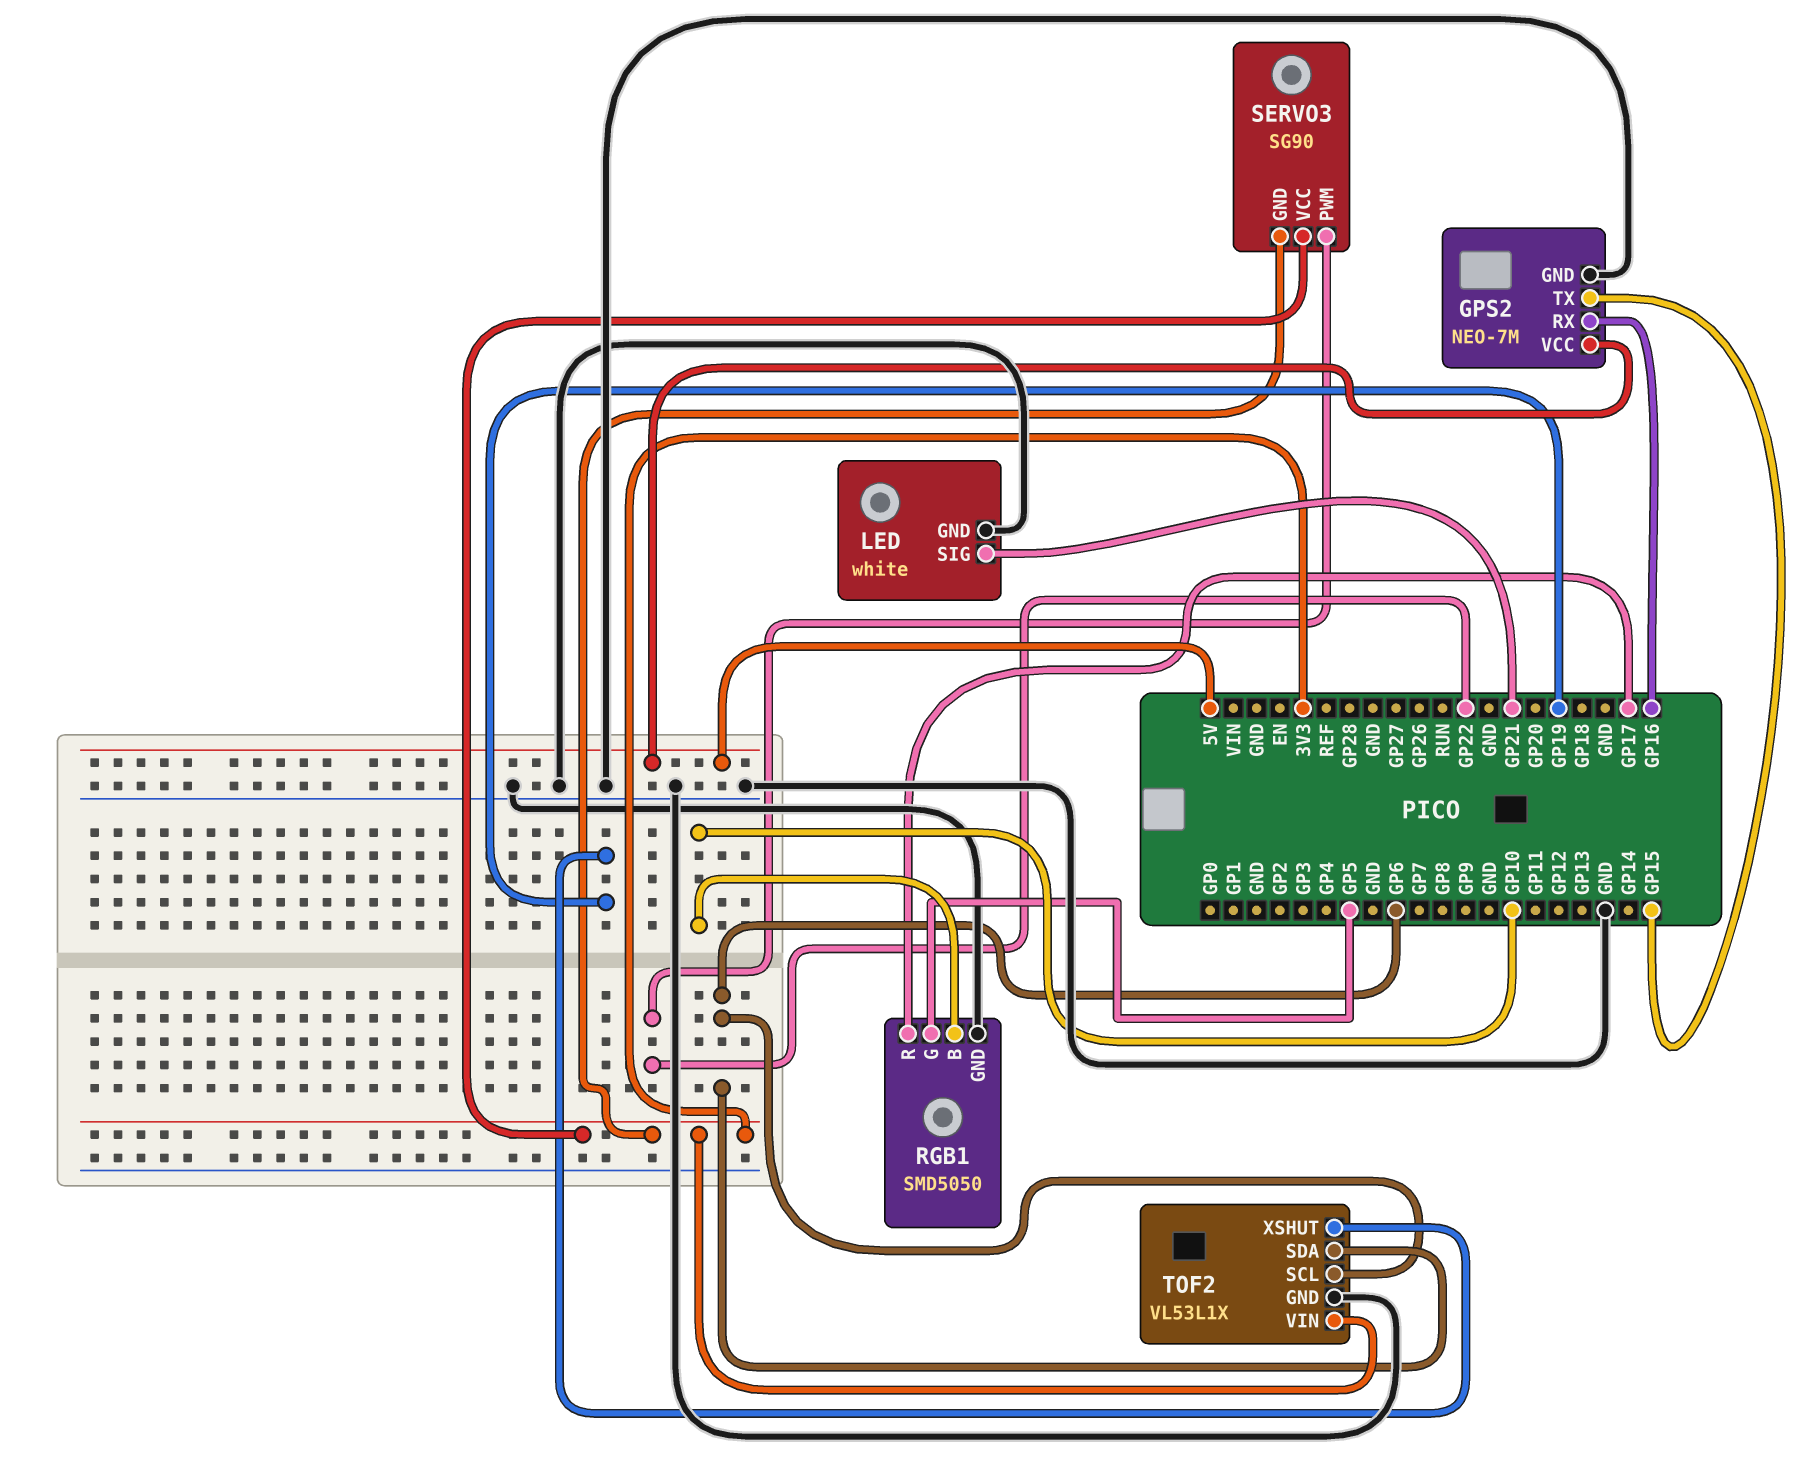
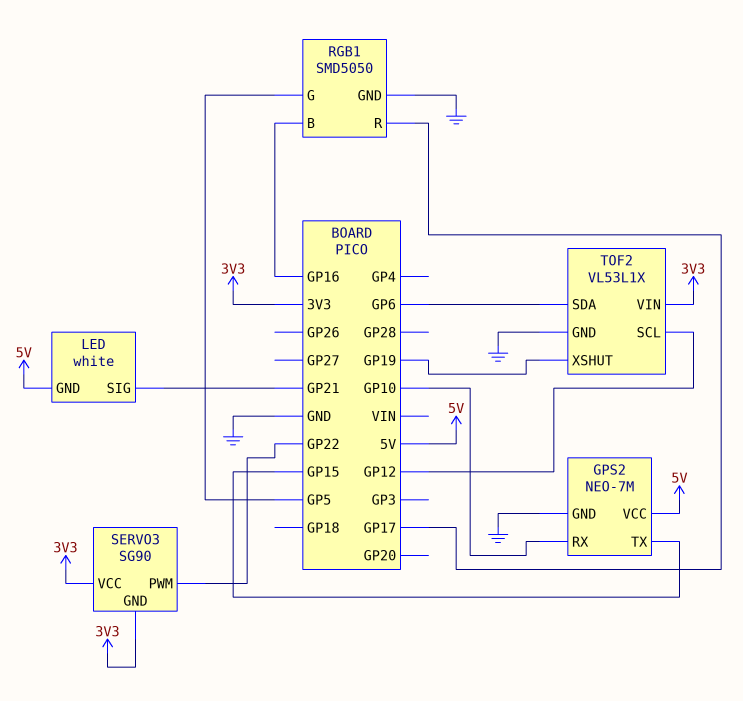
GPS2 pin RX: GP16 -> GP10
LED pin GND: GND -> 5V
RGB1 pin B: GP10 -> GP16
TOF2 pin SCL: GP6 -> GP12

